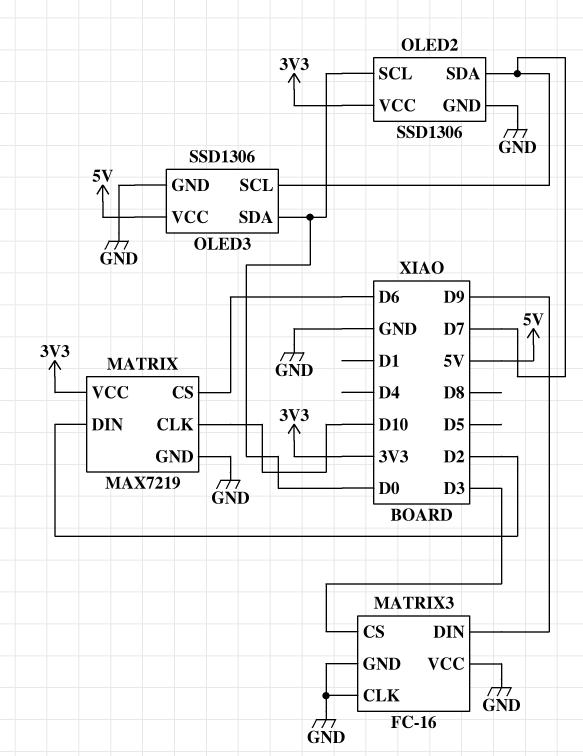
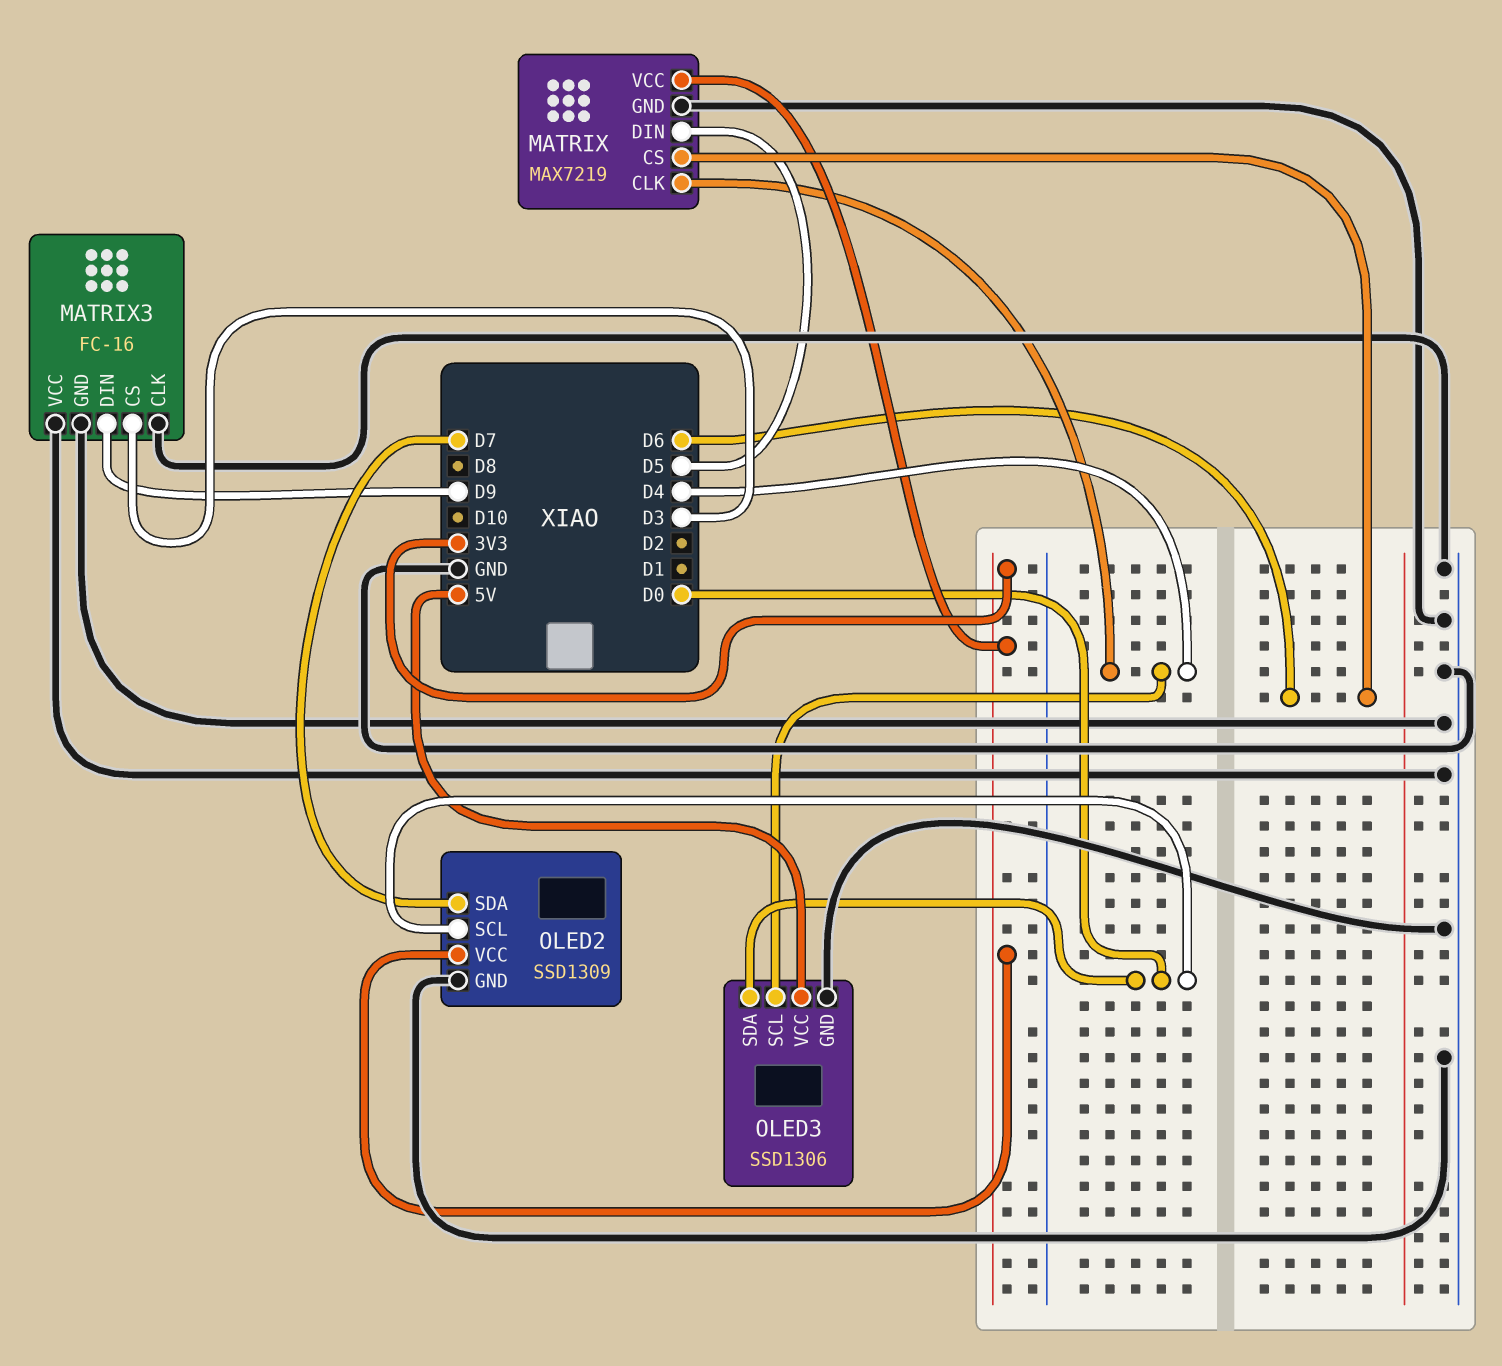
MATRIX pin CLK: D10 -> D4
MATRIX pin DIN: D2 -> D5
OLED2: SSD1306 -> SSD1309
OLED3 pin SCL: D7 -> D4

